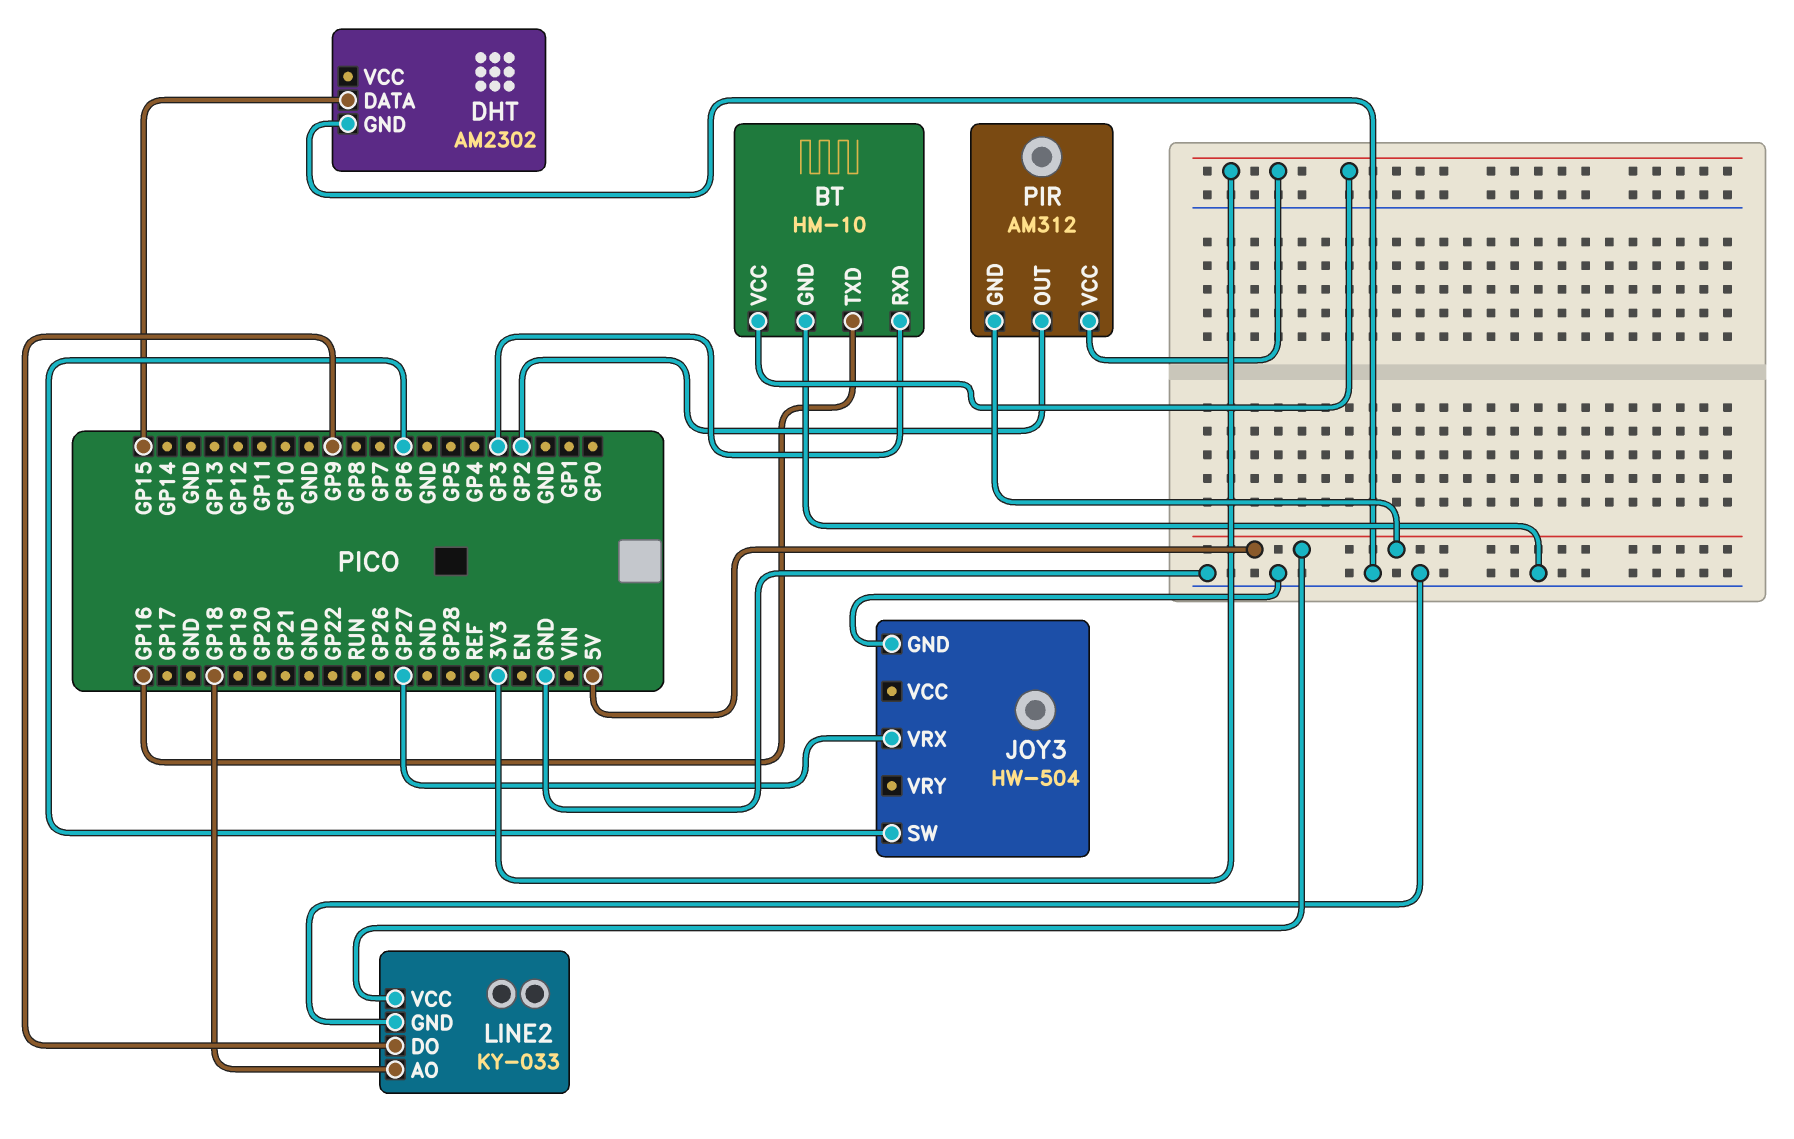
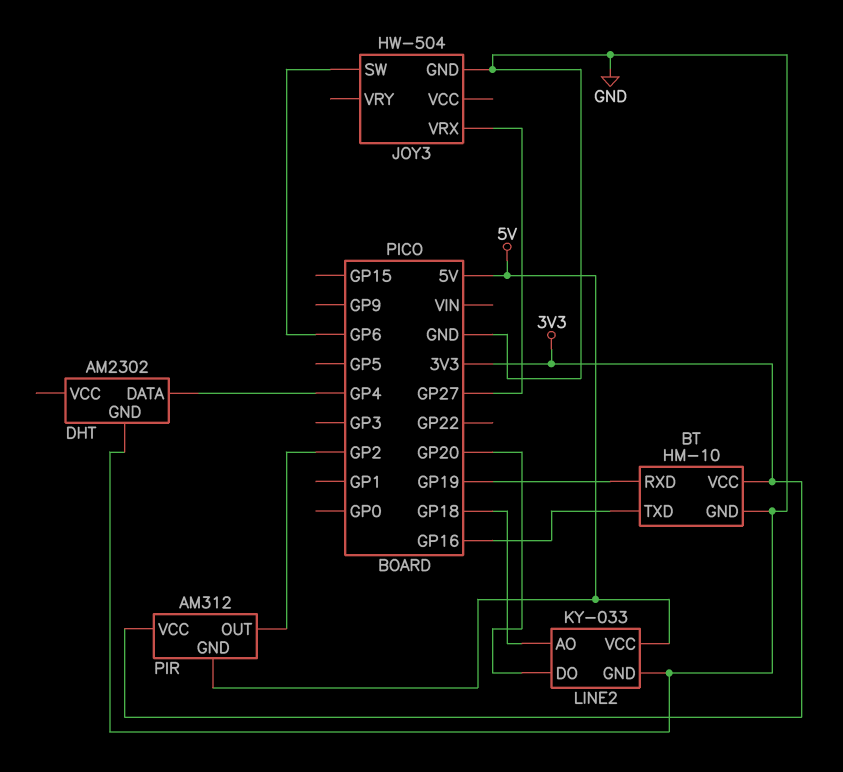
BT pin RXD: GP3 -> GP19
DHT pin DATA: GP15 -> GP4
LINE2 pin DO: GP9 -> GP20

